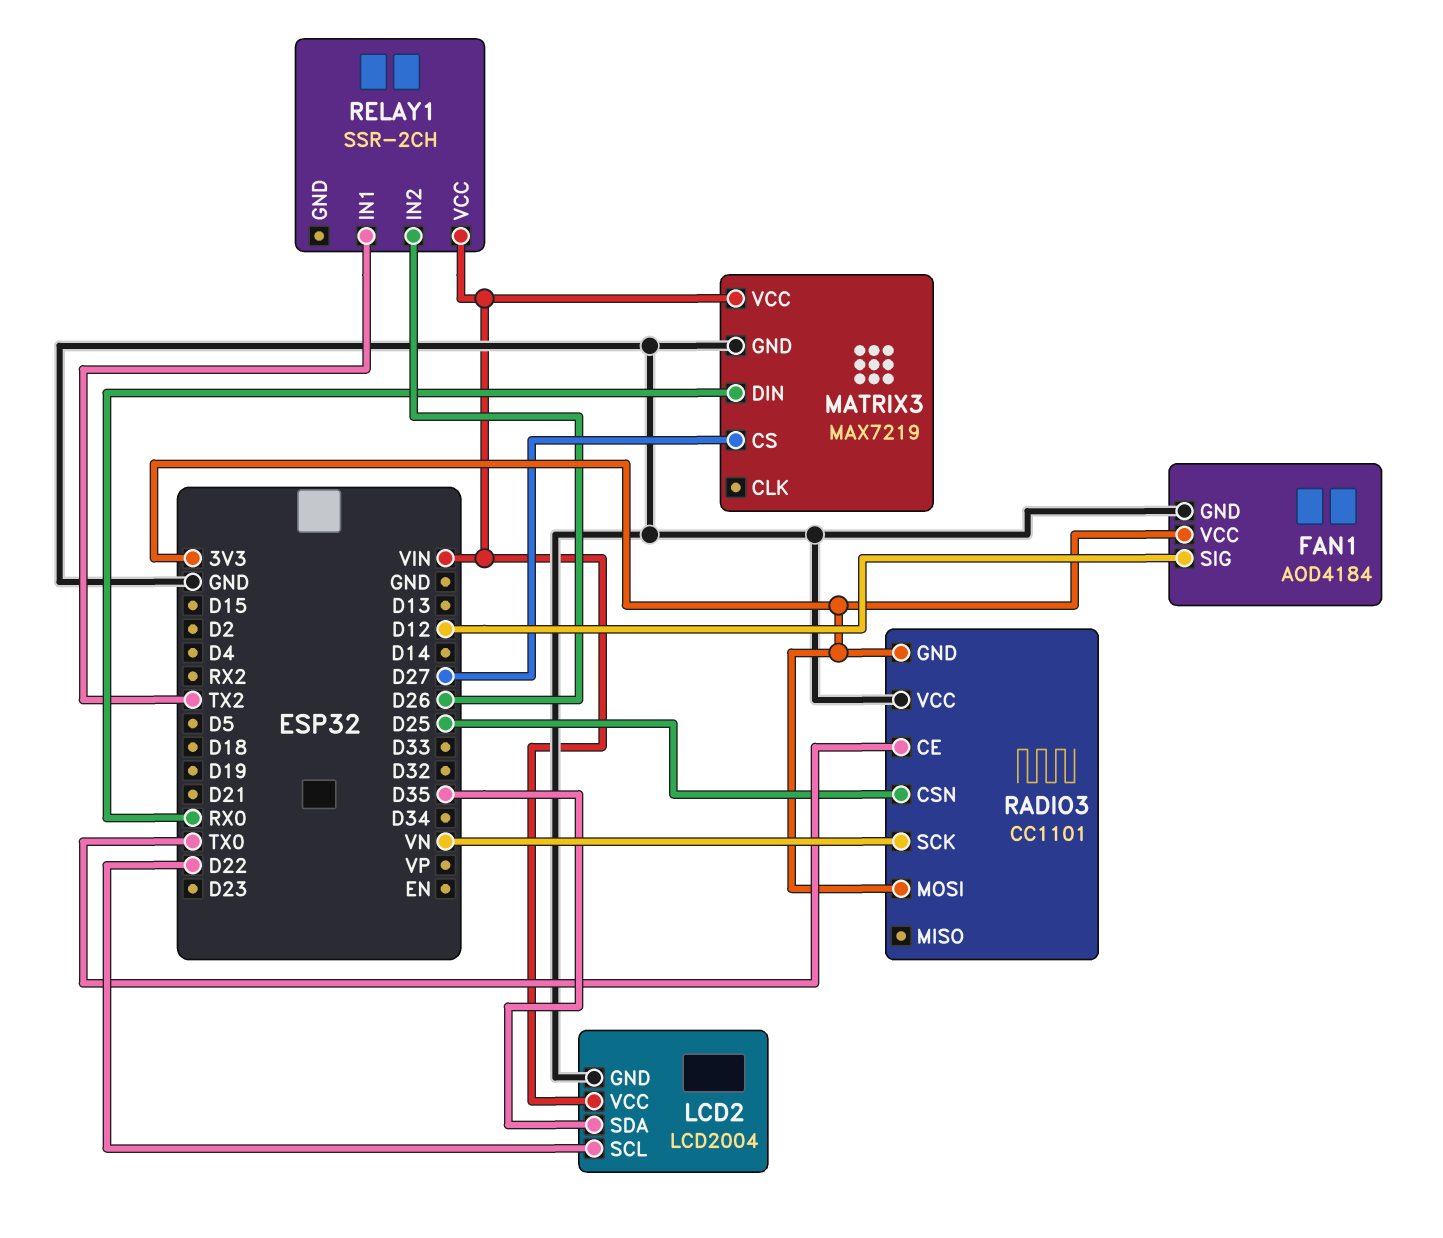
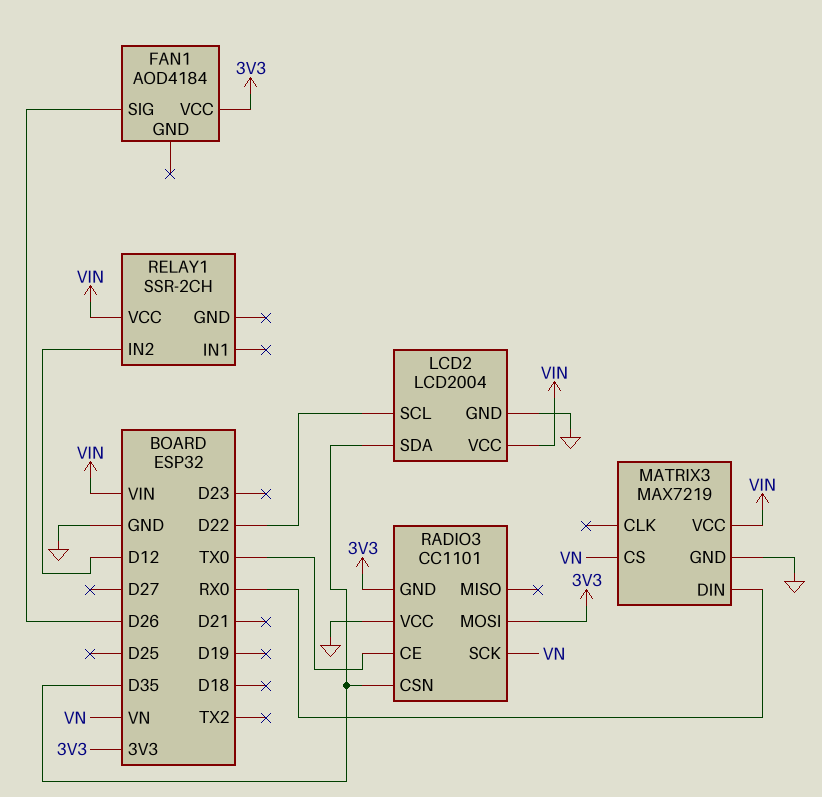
FAN1 pin GND: GND -> none
FAN1 pin SIG: D12 -> D26
MATRIX3 pin CS: D27 -> VN
RADIO3 pin CSN: D25 -> D35
RELAY1 pin IN1: TX2 -> none
RELAY1 pin IN2: D26 -> D12

